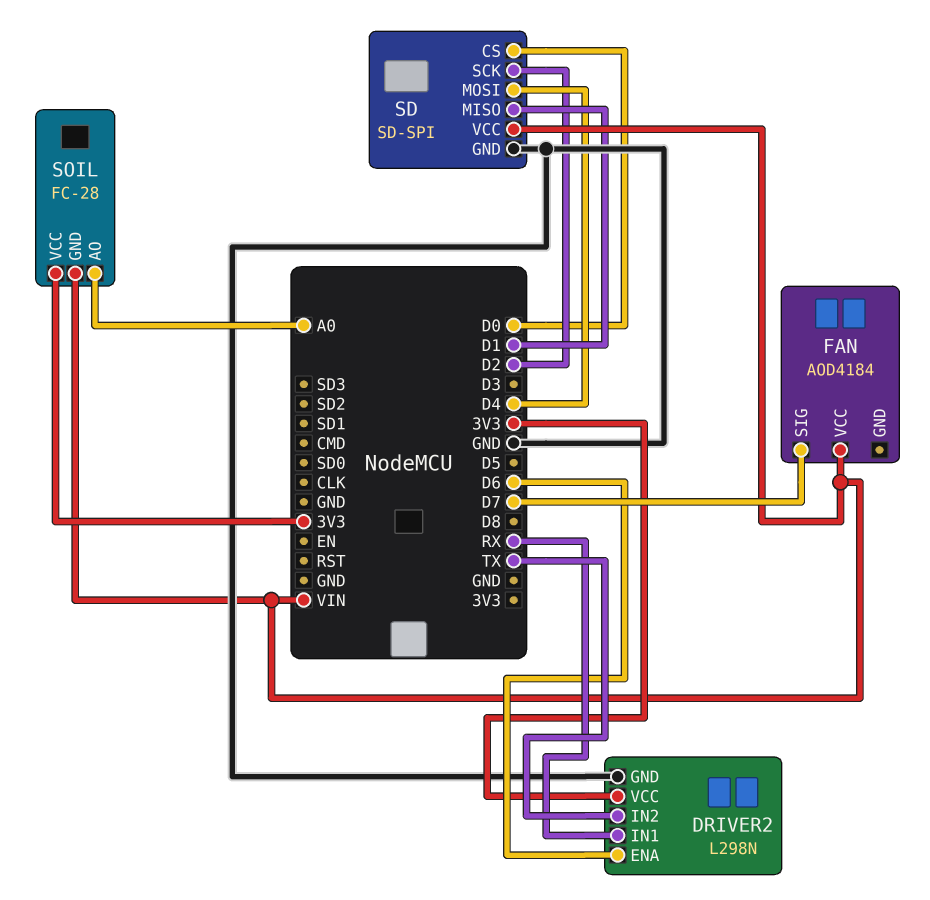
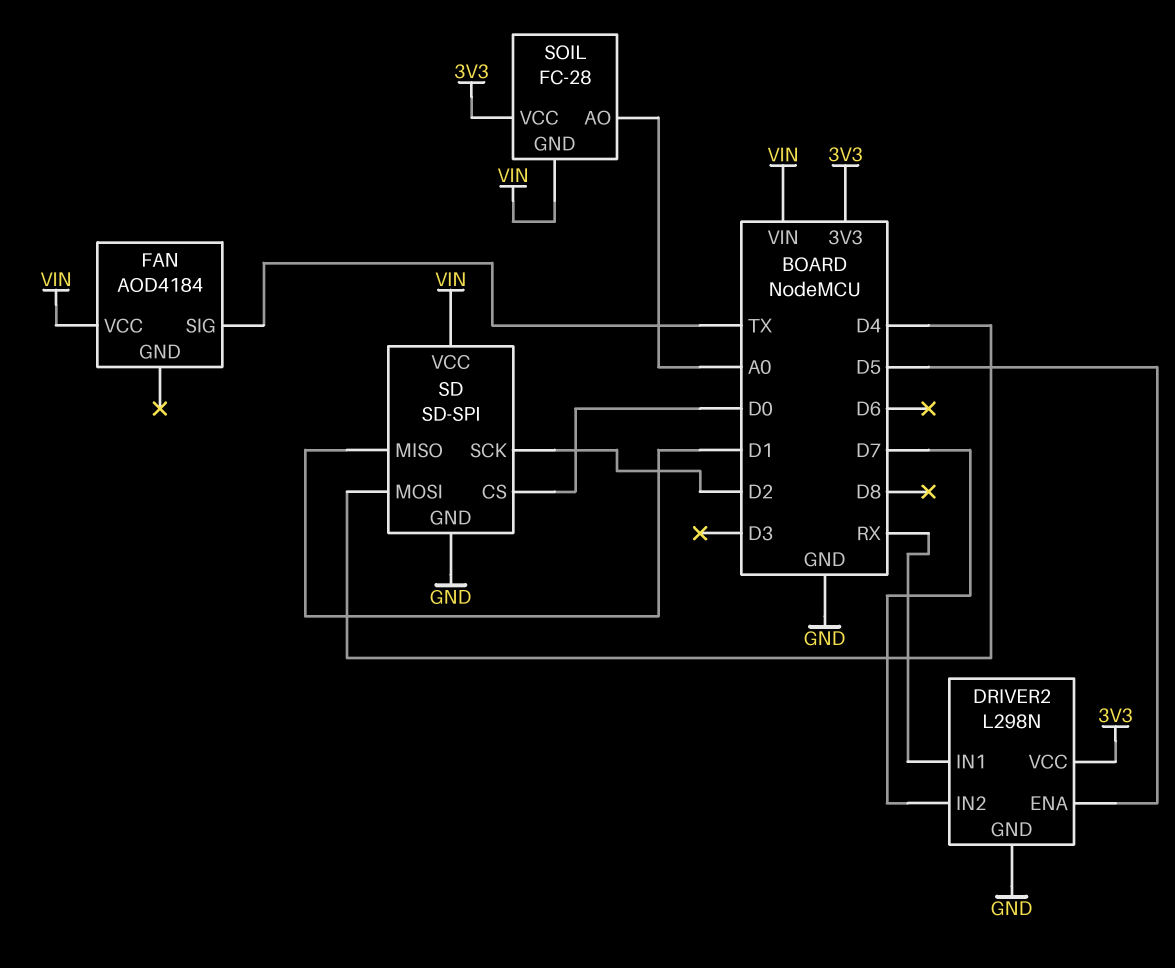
DRIVER2 pin ENA: D6 -> D5
DRIVER2 pin IN2: TX -> D7
FAN pin SIG: D7 -> TX

